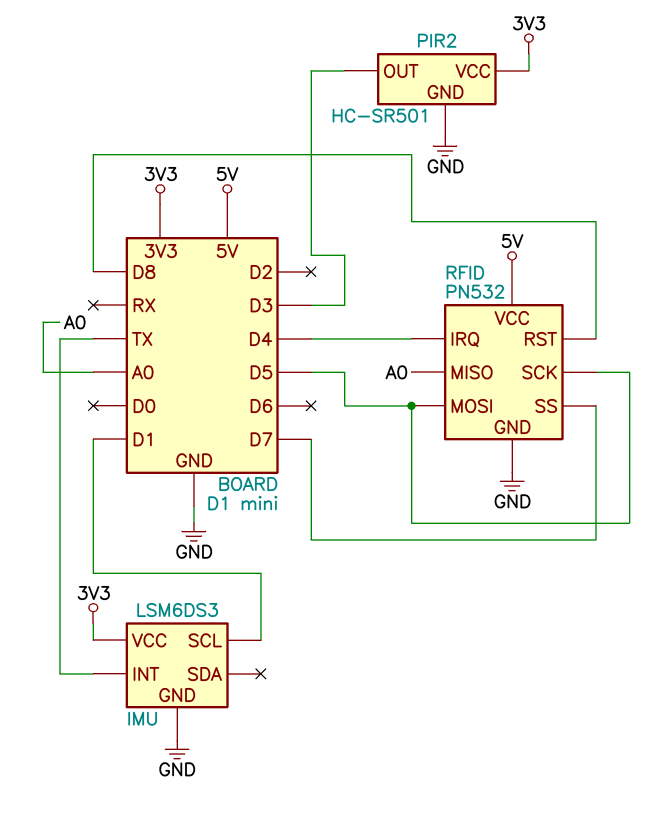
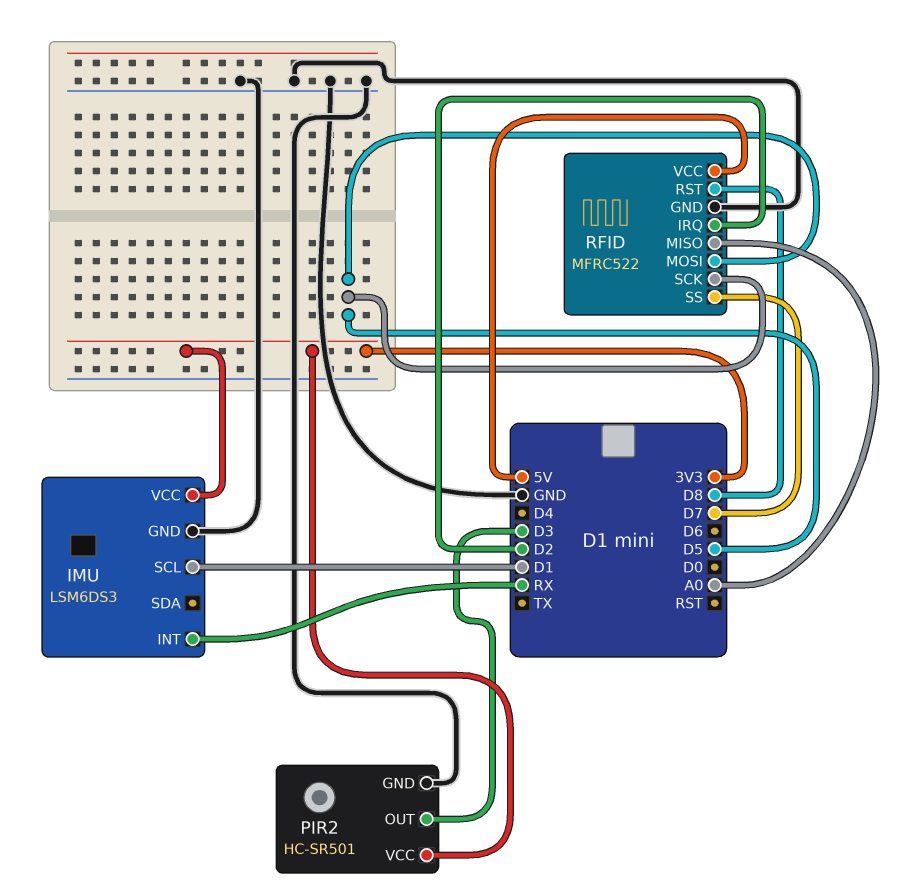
IMU pin INT: TX -> RX
RFID: PN532 -> MFRC522
RFID pin IRQ: D4 -> D2

